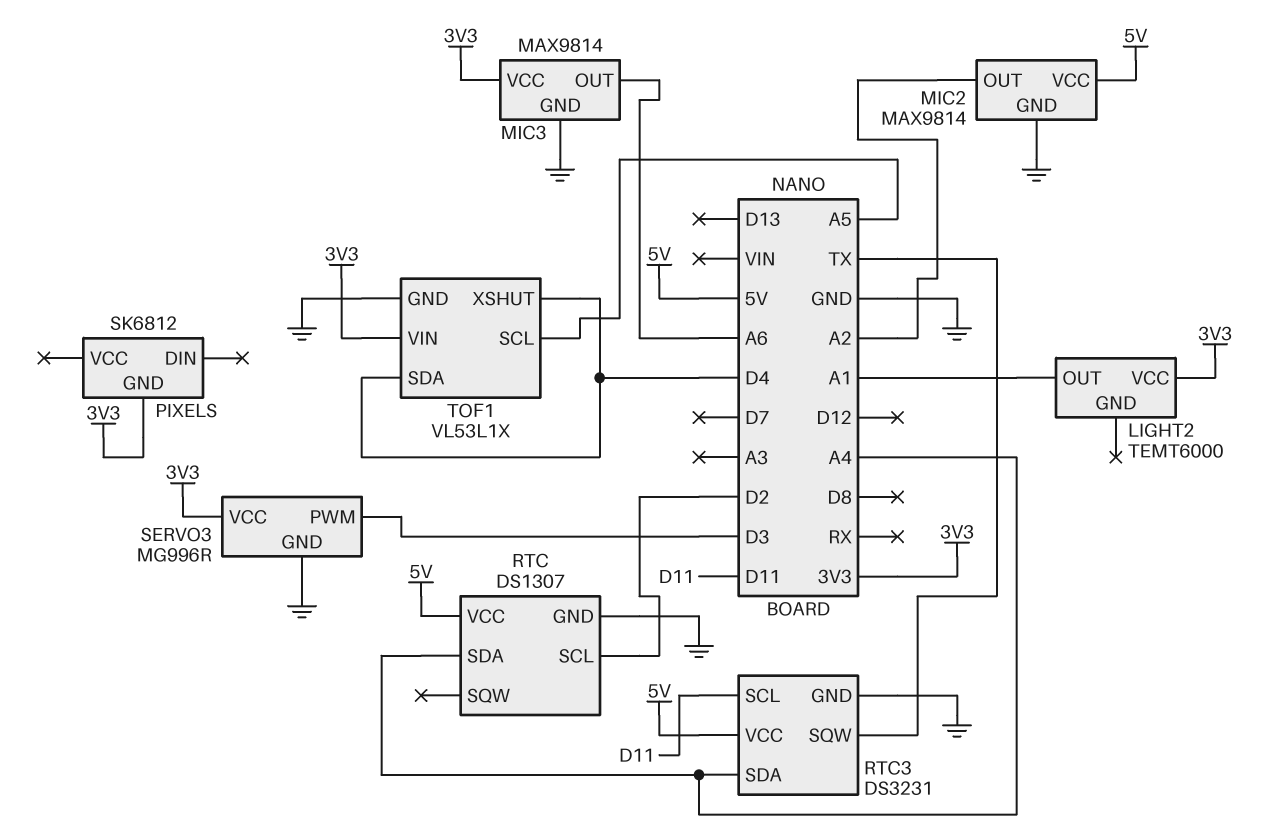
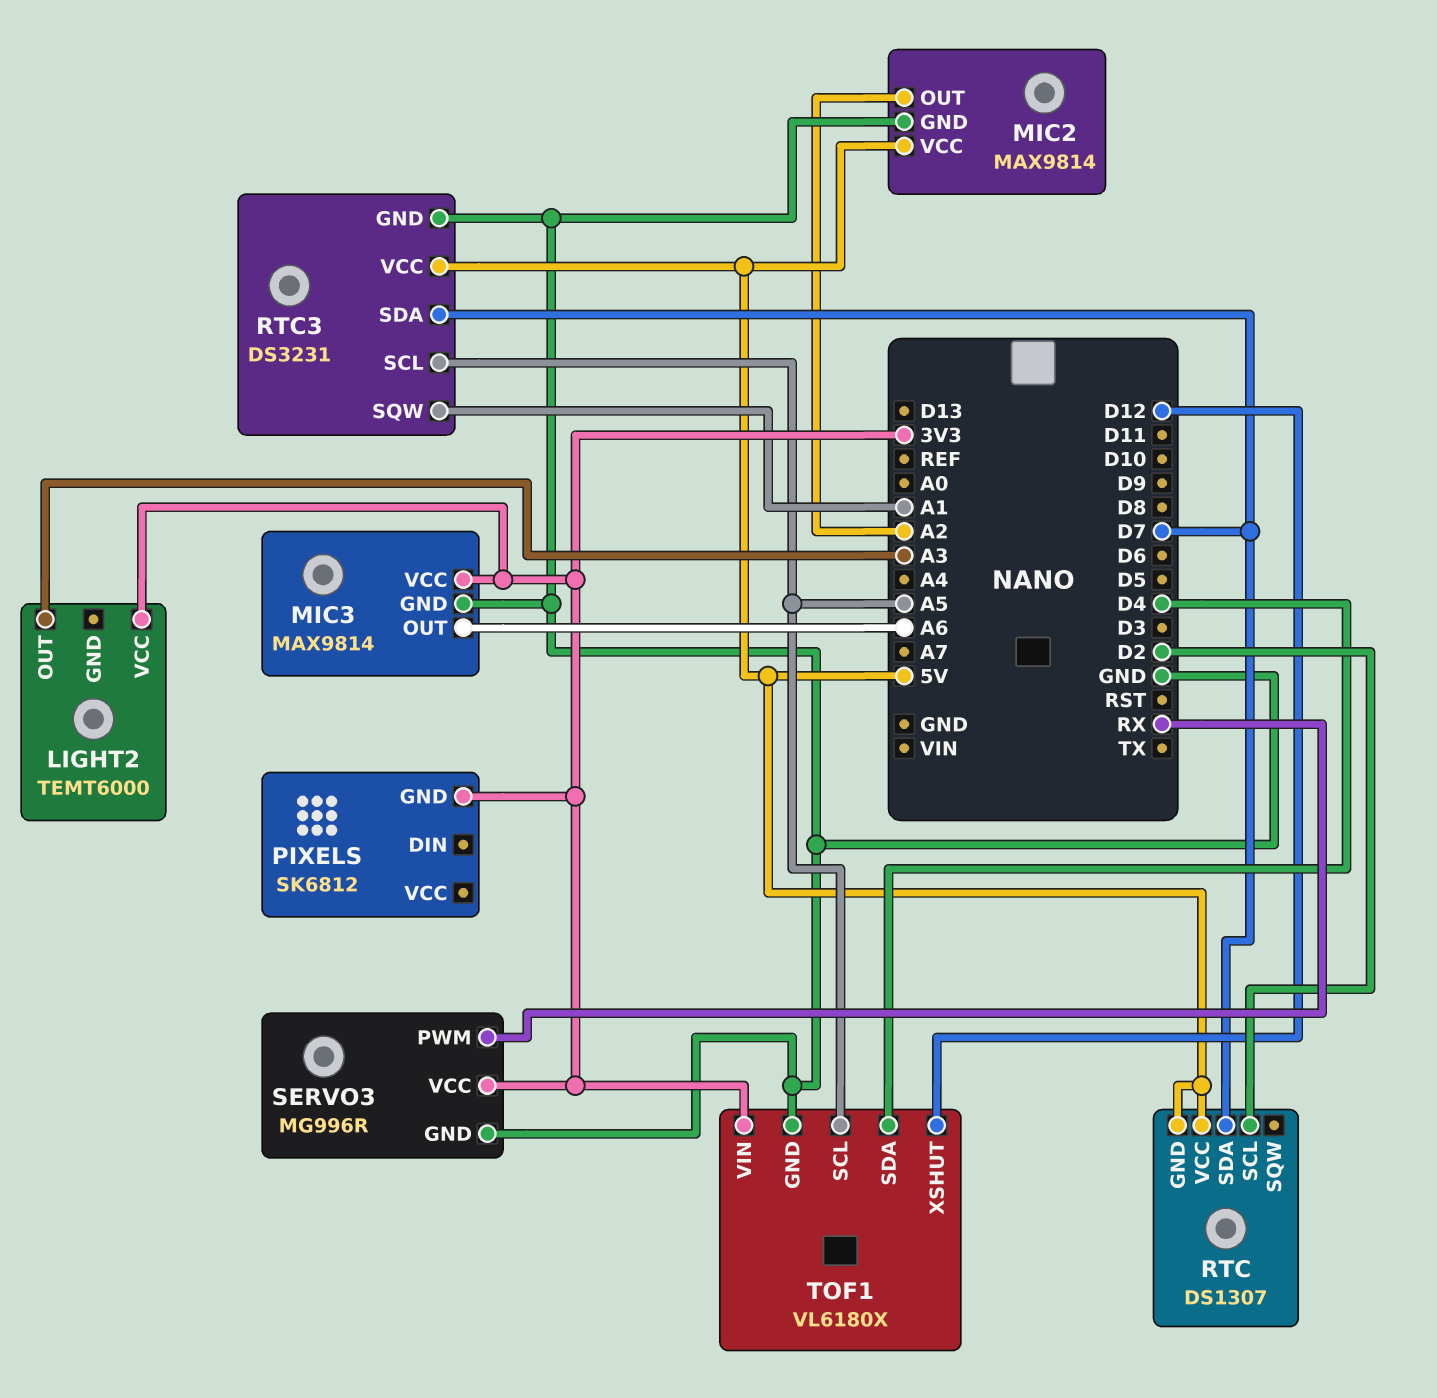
LIGHT2 pin OUT: A1 -> A3
RTC pin GND: GND -> 5V
RTC pin SDA: A4 -> D7
RTC3 pin SCL: D11 -> A5
RTC3 pin SDA: A4 -> D7
RTC3 pin SQW: TX -> A1
SERVO3 pin PWM: D3 -> RX
TOF1: VL53L1X -> VL6180X
TOF1 pin XSHUT: D4 -> D12

